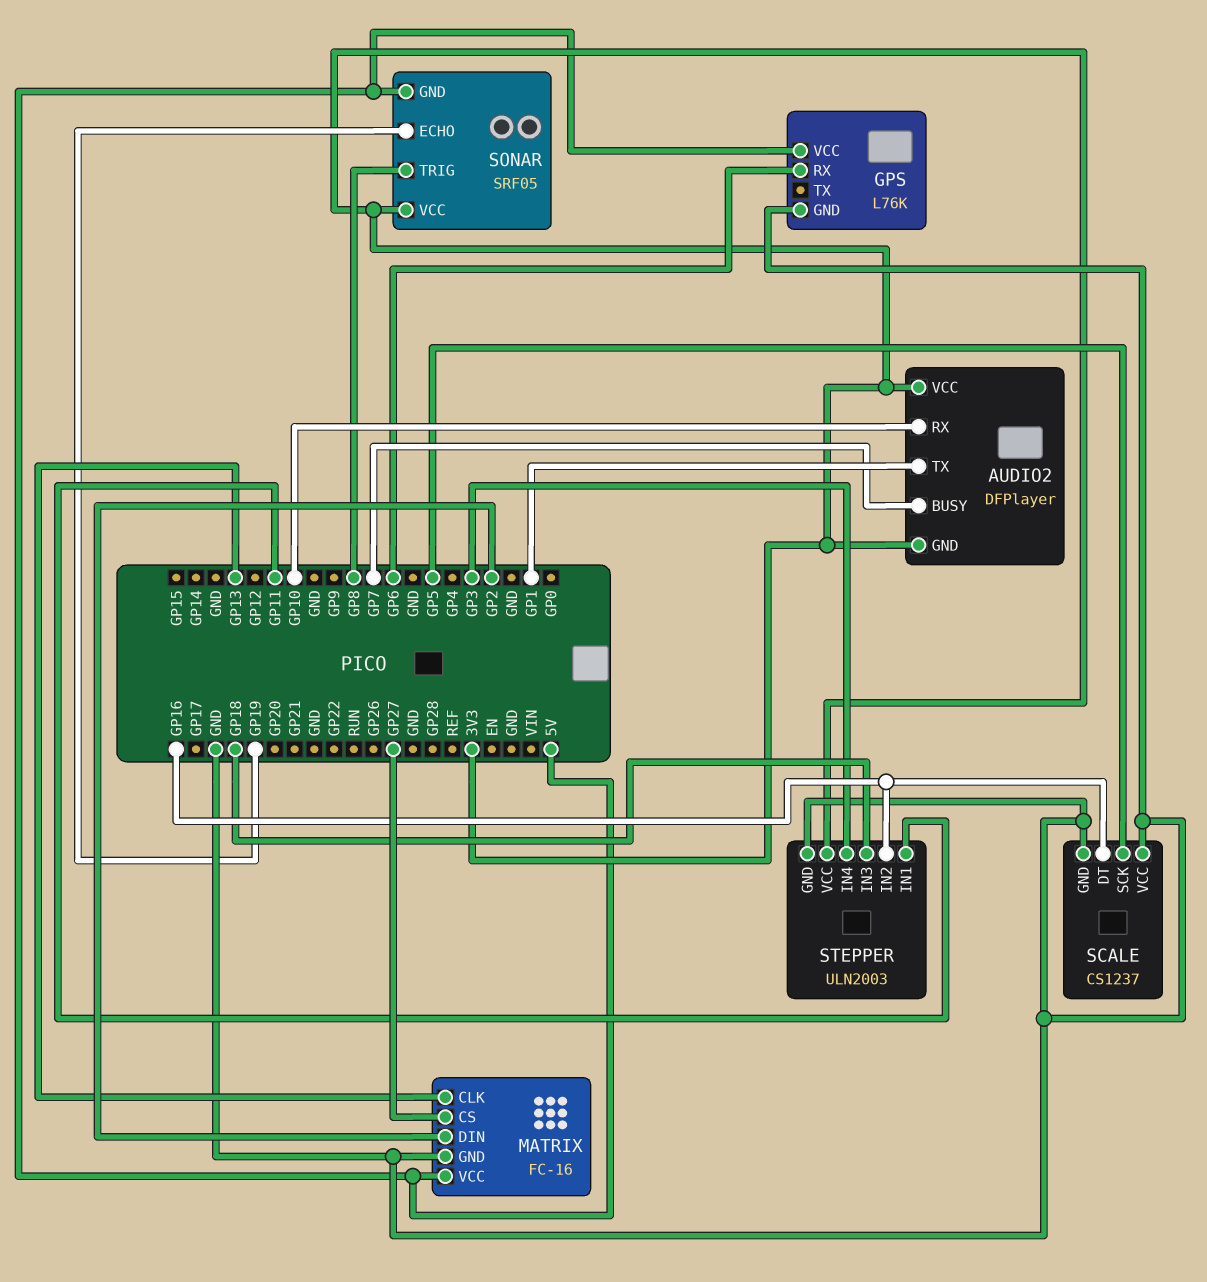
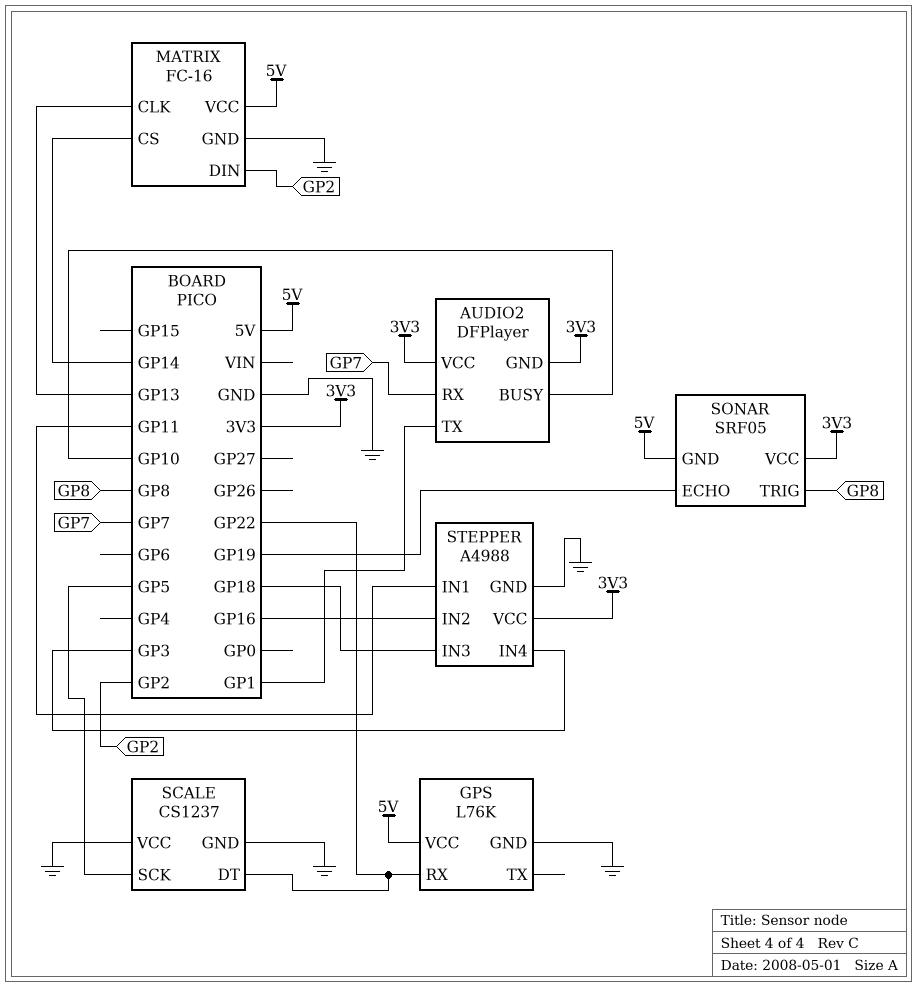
AUDIO2 pin BUSY: GP7 -> GP10
AUDIO2 pin RX: GP10 -> GP7
GPS pin RX: GP6 -> GP22
MATRIX pin CS: GP27 -> GP14
SCALE pin DT: GP16 -> GP22
STEPPER: ULN2003 -> A4988

